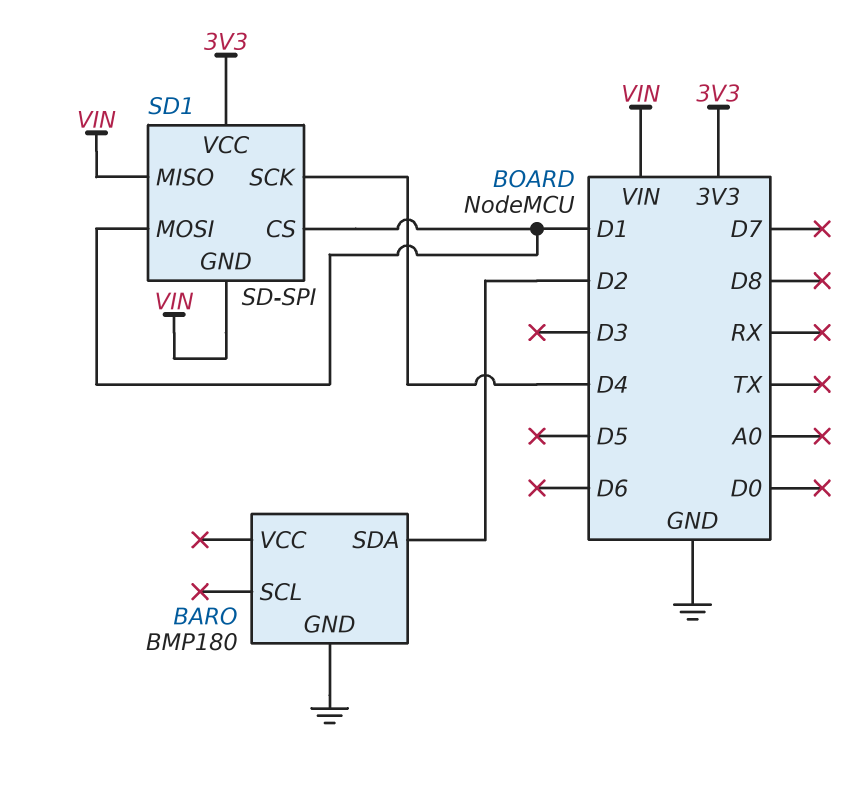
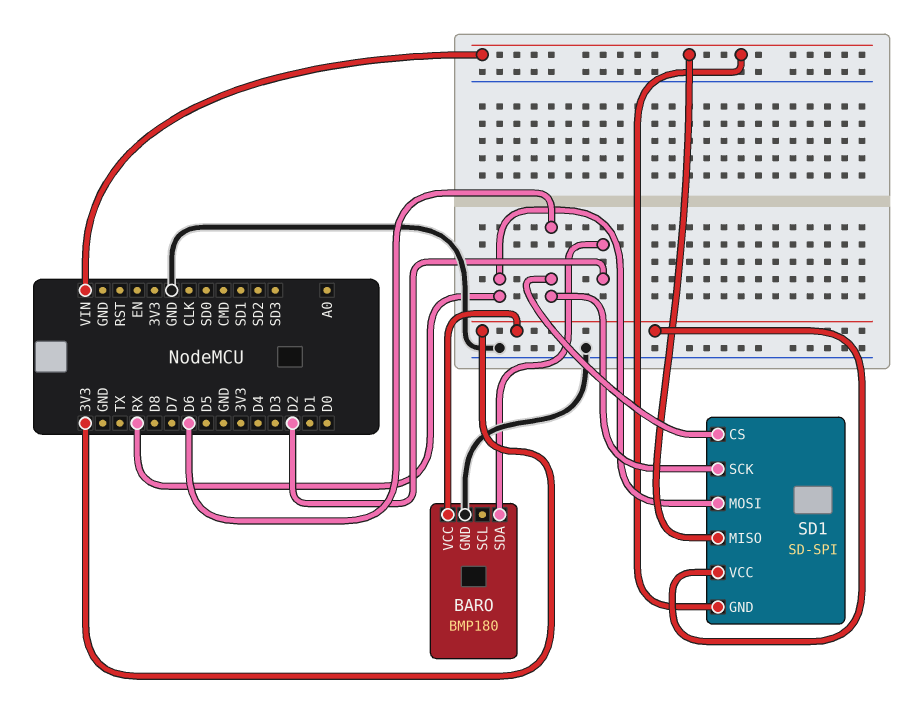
BARO pin VCC: none -> 3V3
SD1 pin CS: D1 -> D6
SD1 pin MOSI: D1 -> RX
SD1 pin SCK: D4 -> D6

